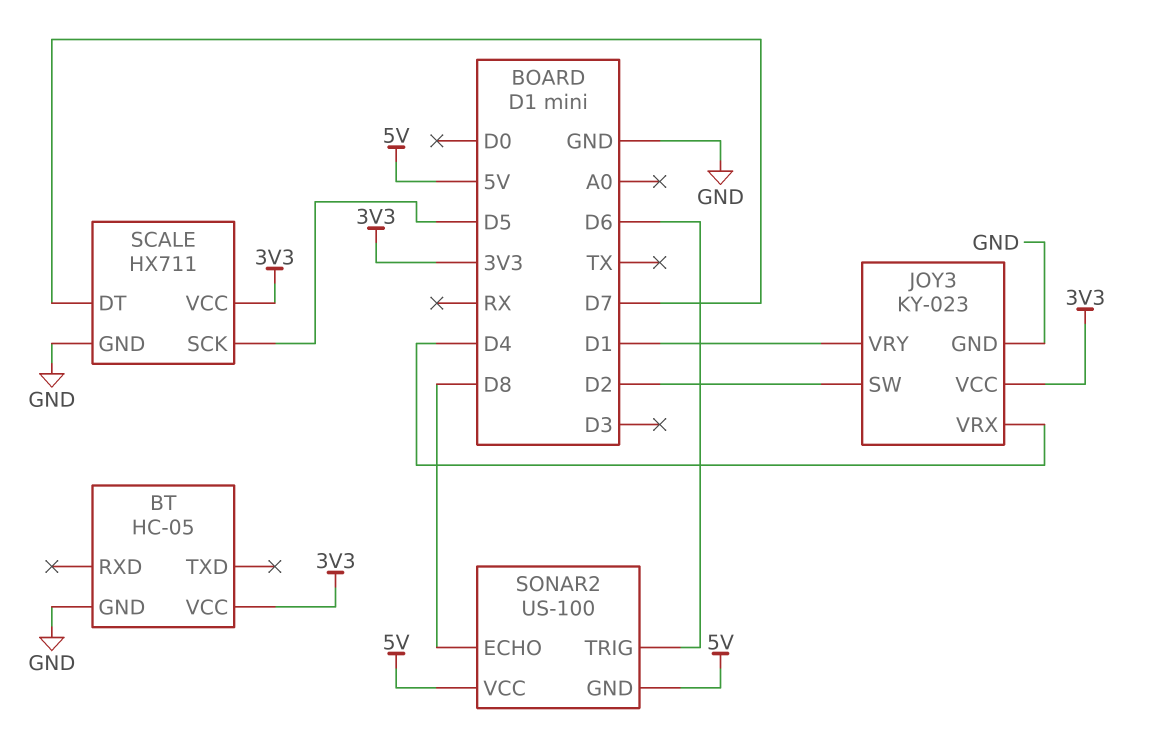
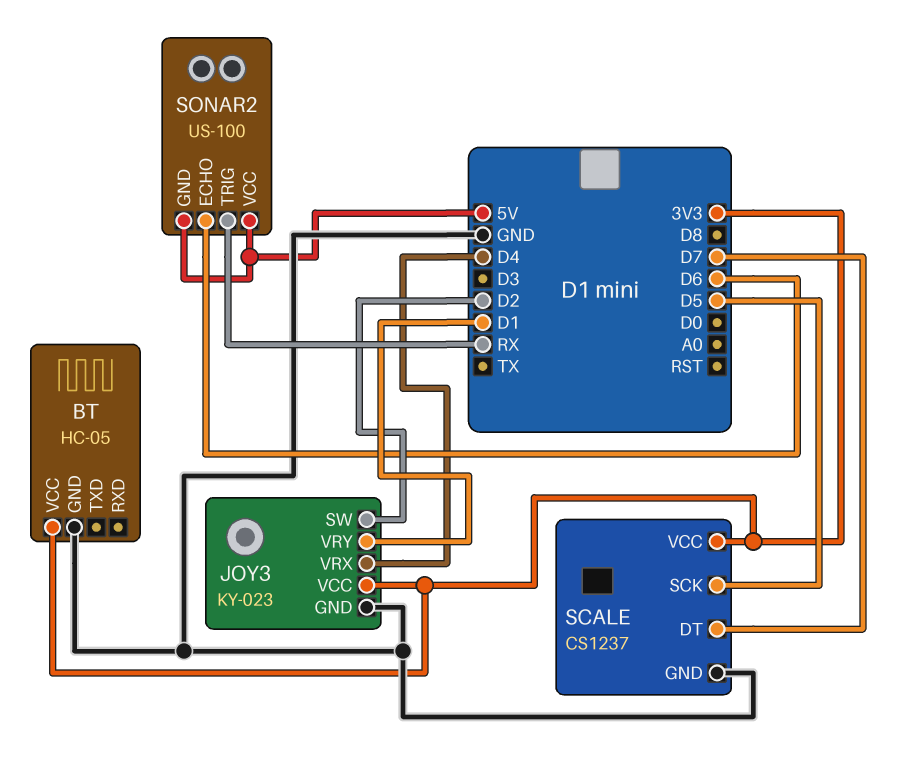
SCALE: HX711 -> CS1237
SONAR2 pin ECHO: D8 -> D6
SONAR2 pin TRIG: D6 -> RX

